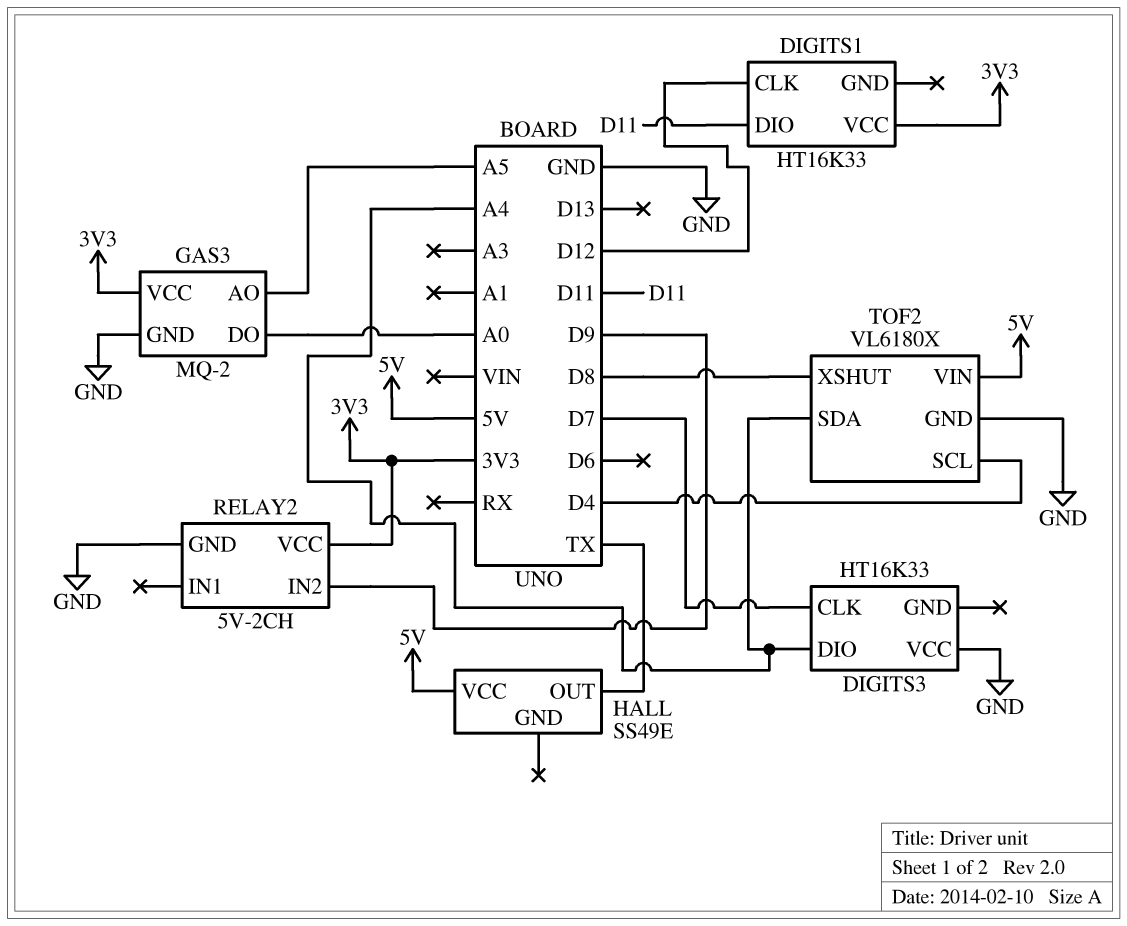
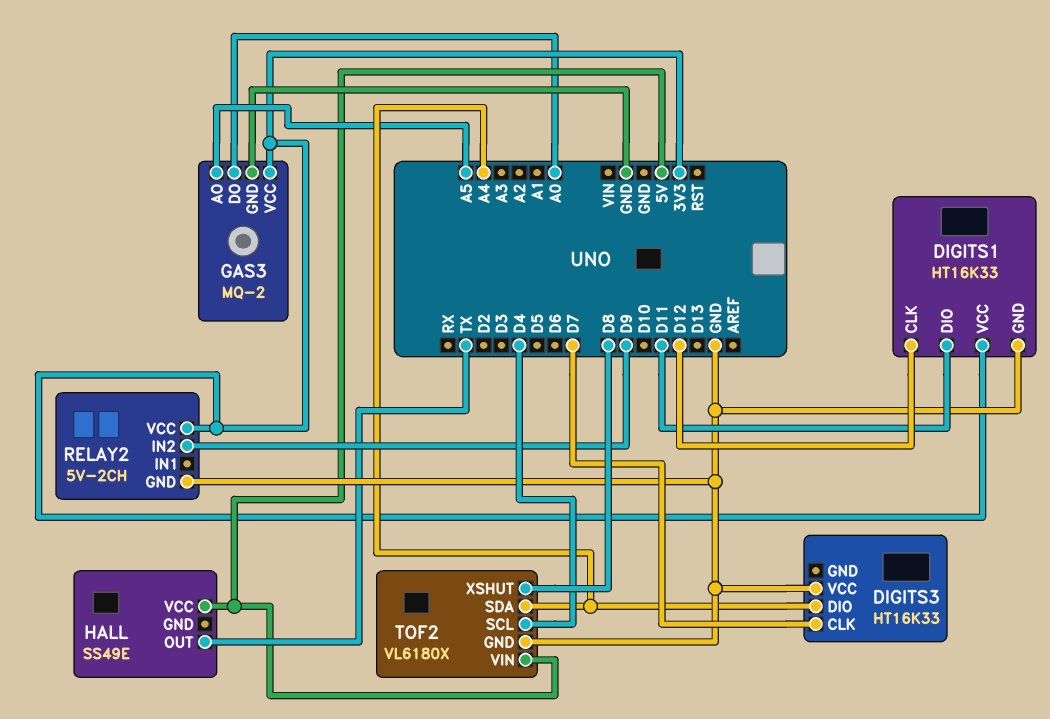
DIGITS1 pin GND: none -> GND

